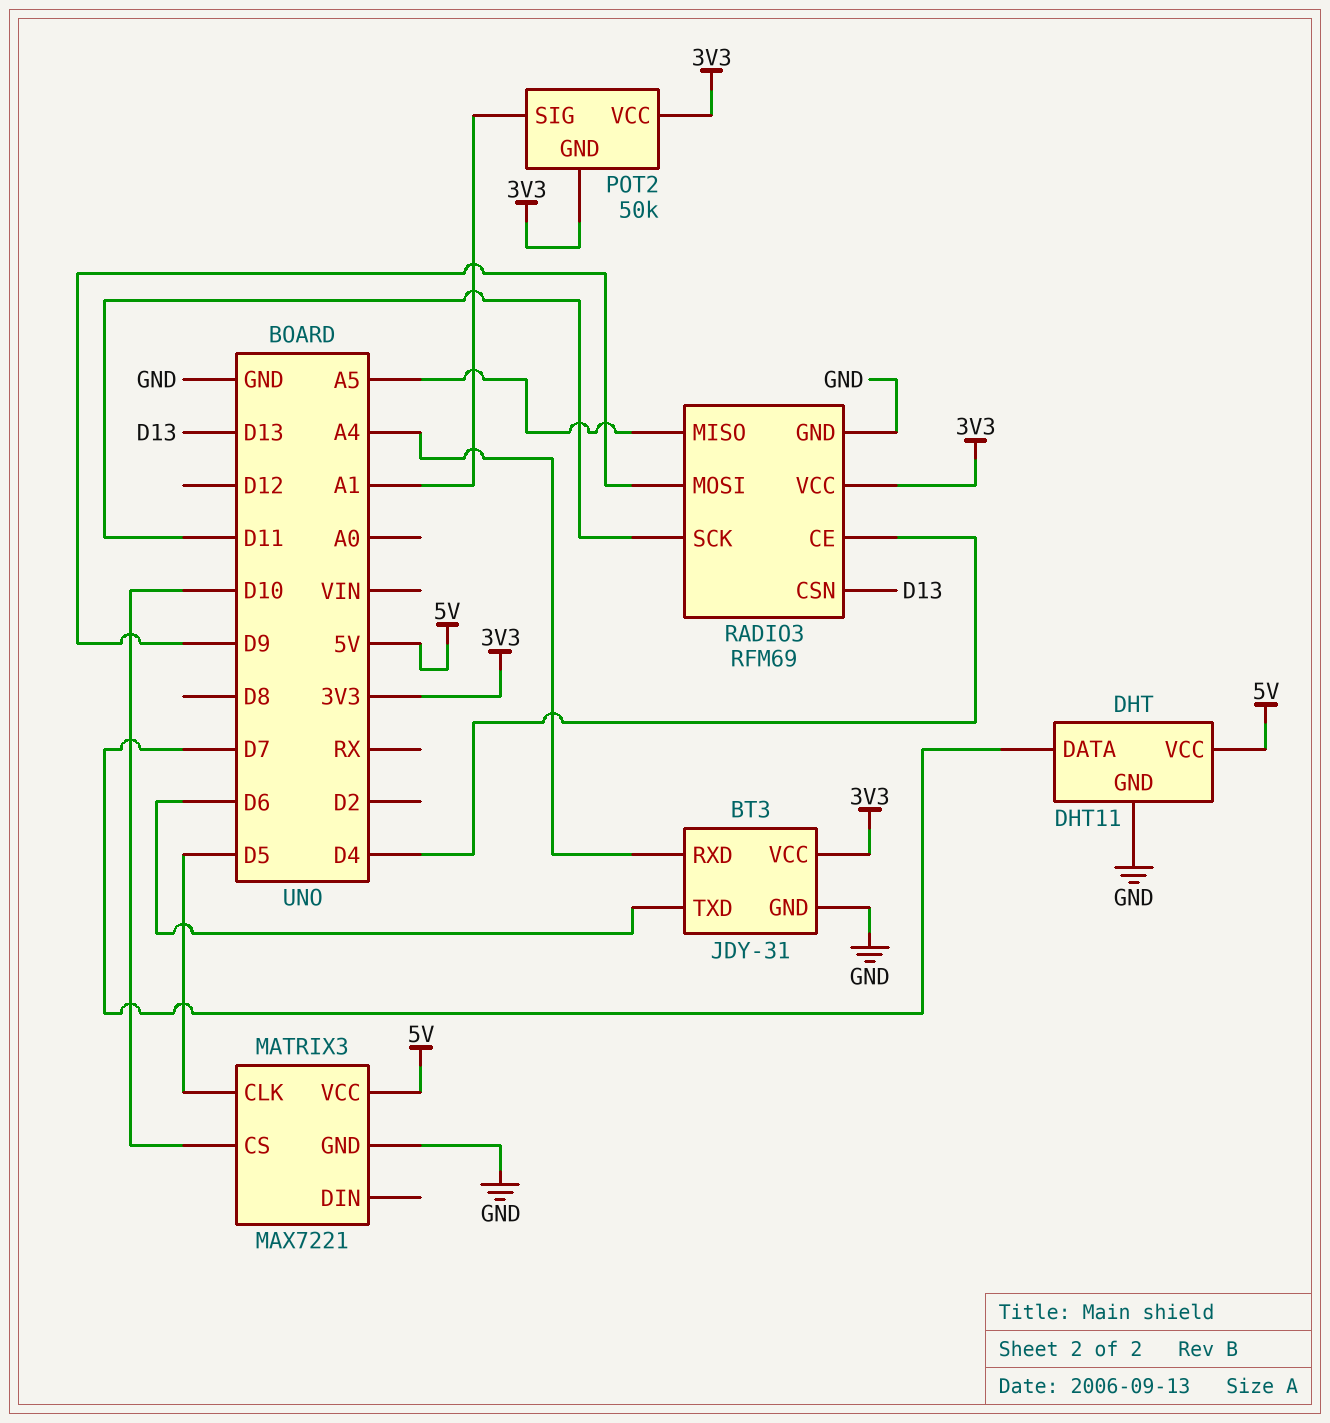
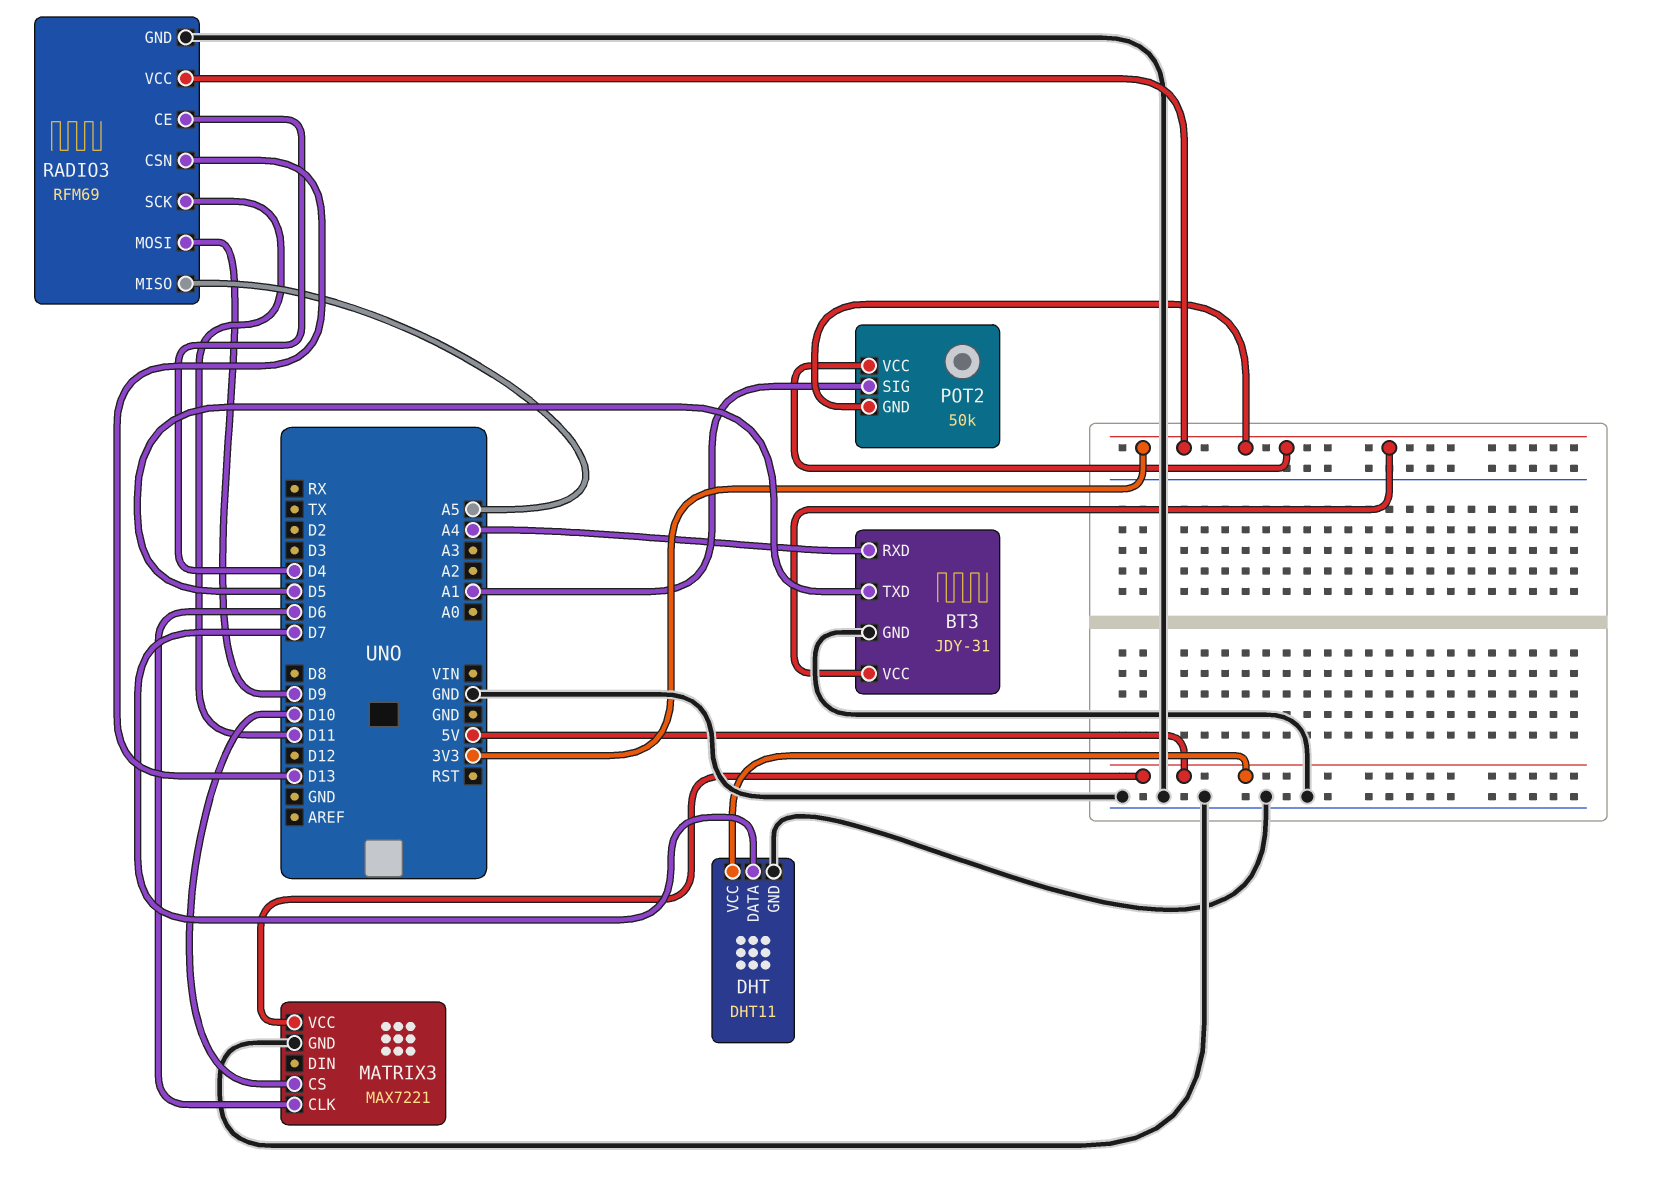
BT3 pin TXD: D6 -> D5
MATRIX3 pin CLK: D5 -> D6

